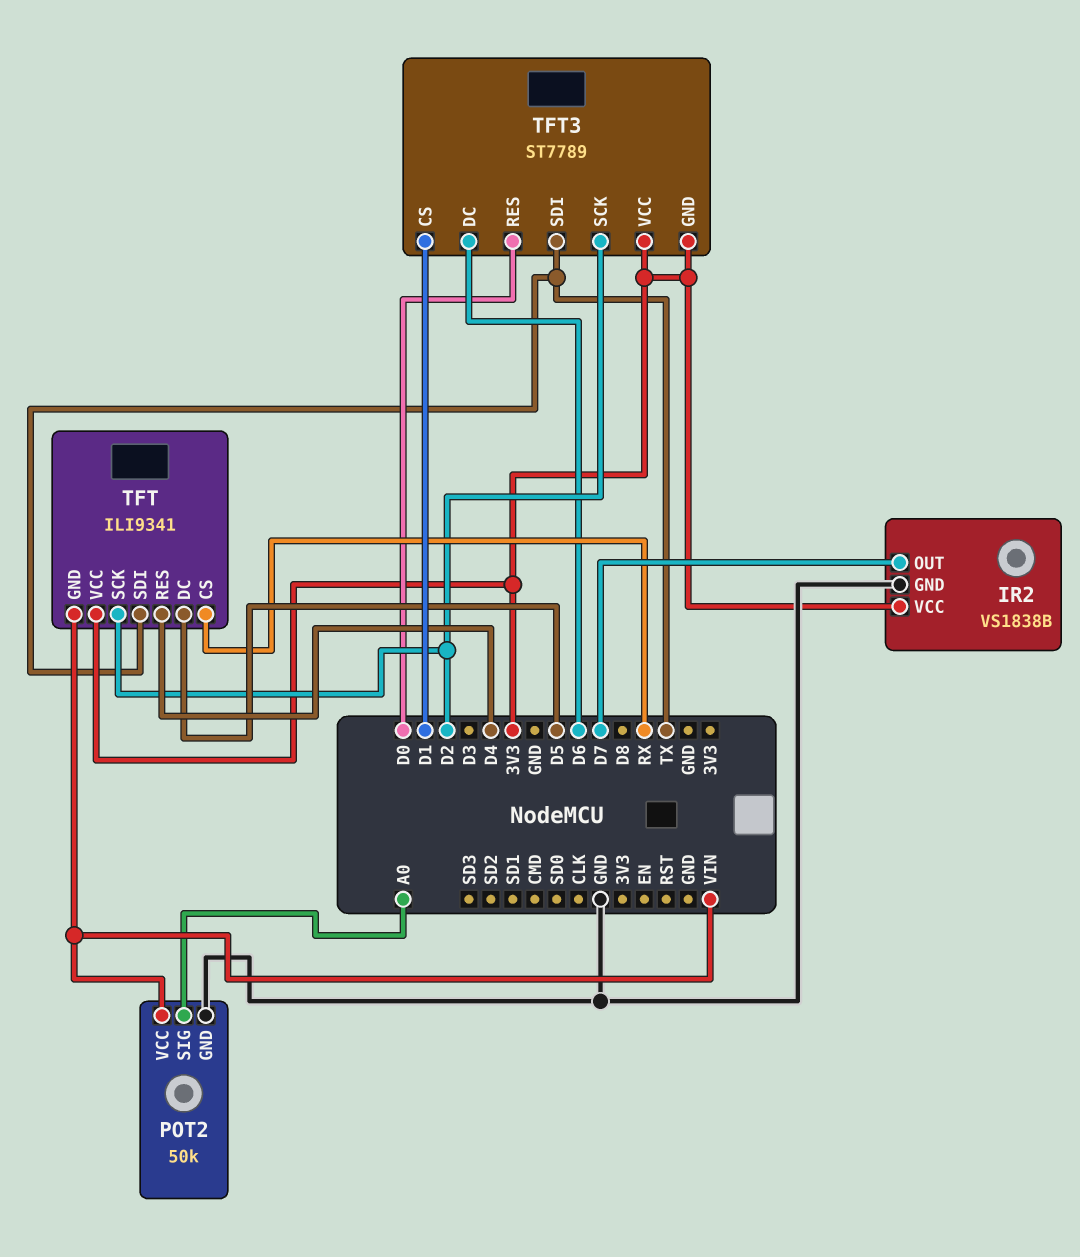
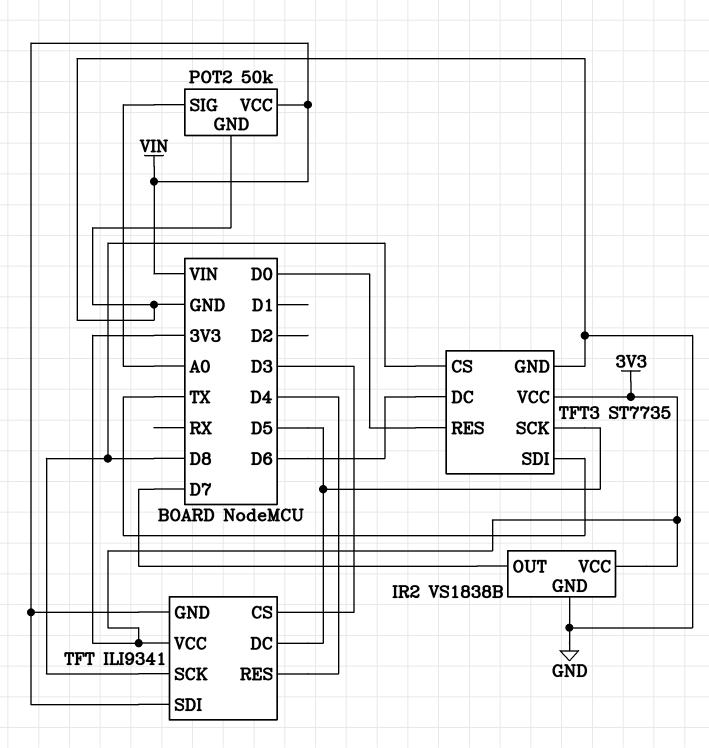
TFT pin CS: RX -> D3
TFT pin SCK: D2 -> D8
TFT pin SDI: TX -> VIN
TFT3: ST7789 -> ST7735
TFT3 pin CS: D1 -> D8
TFT3 pin GND: 3V3 -> GND
TFT3 pin SCK: D2 -> D5

